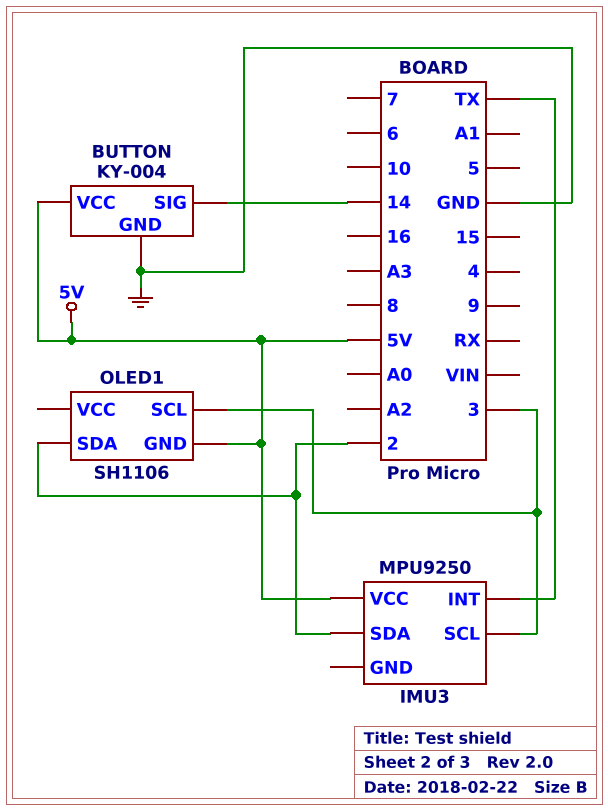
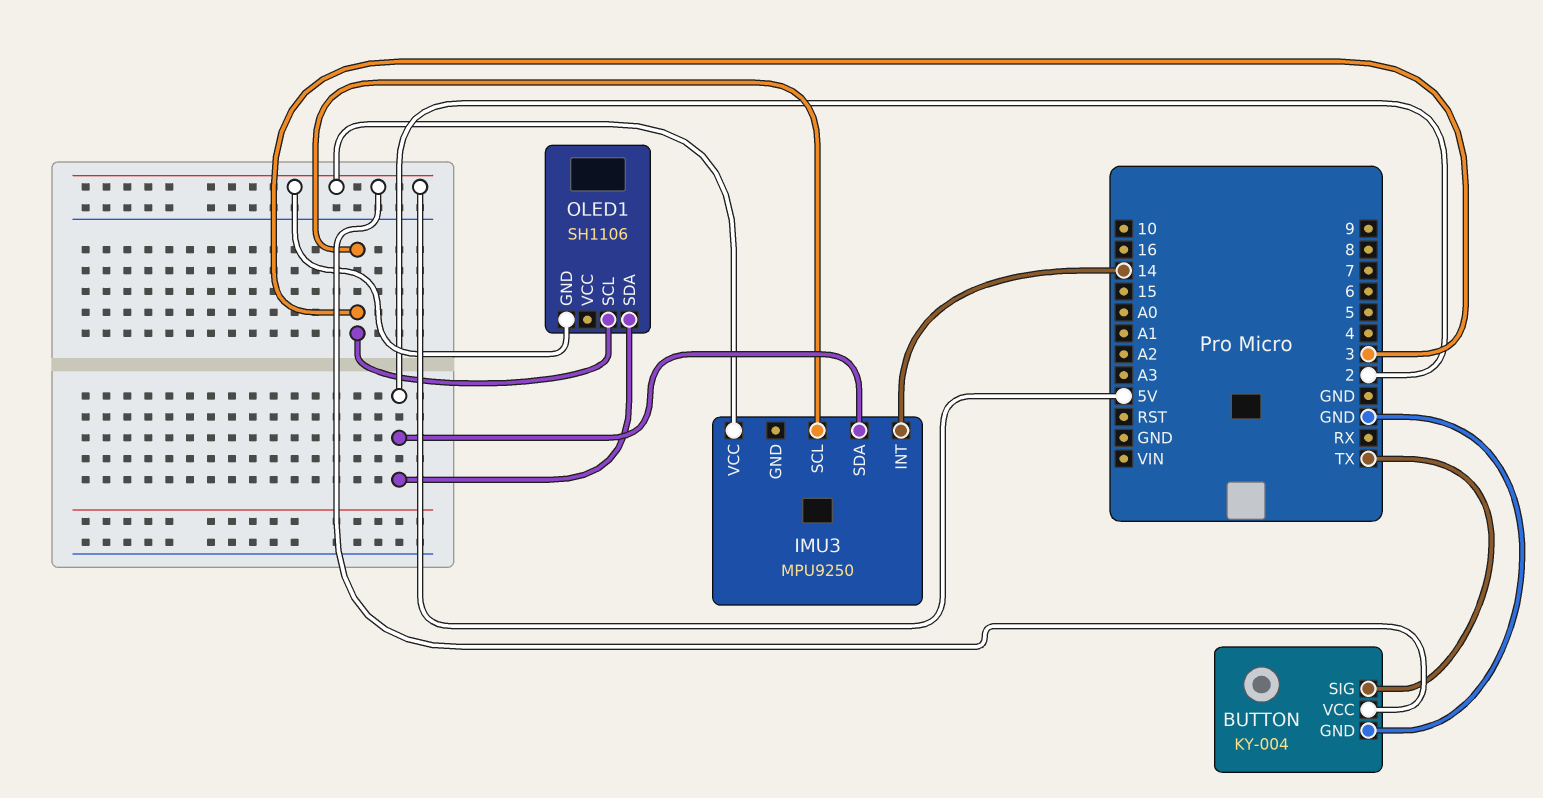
BUTTON pin SIG: 14 -> TX
IMU3 pin INT: TX -> 14

